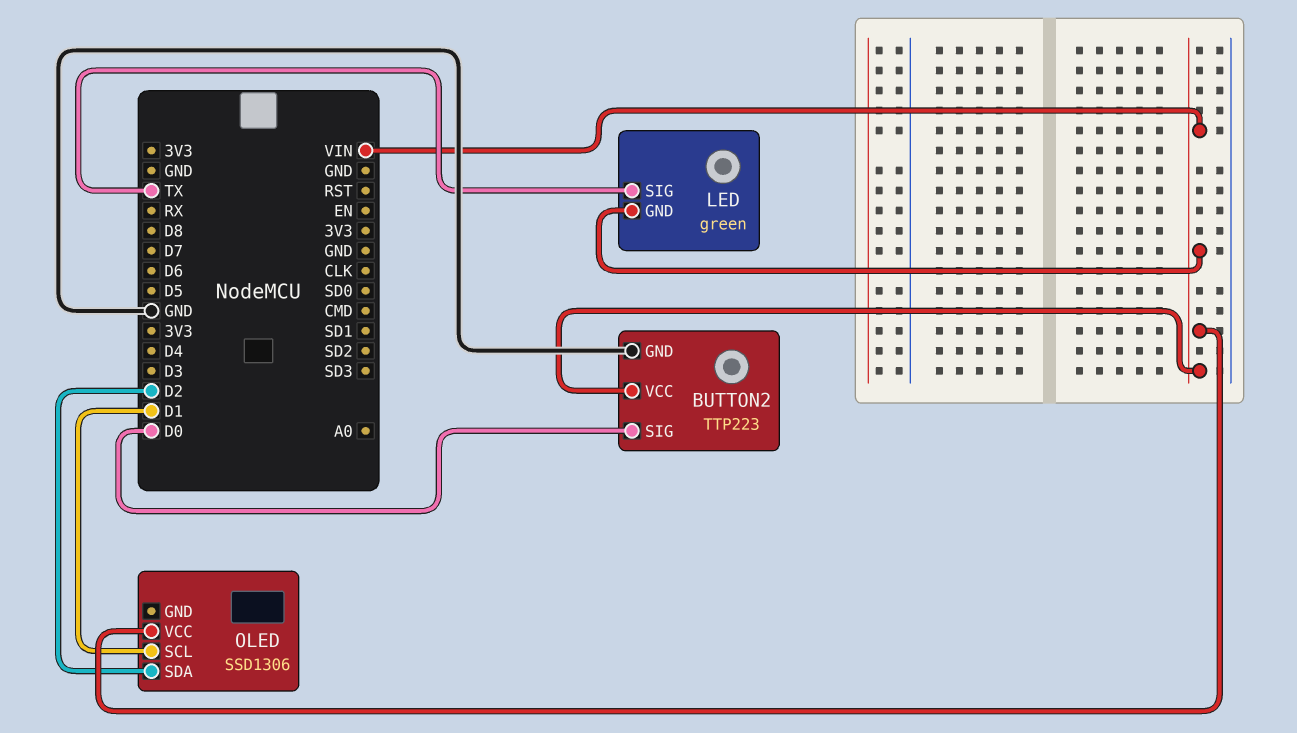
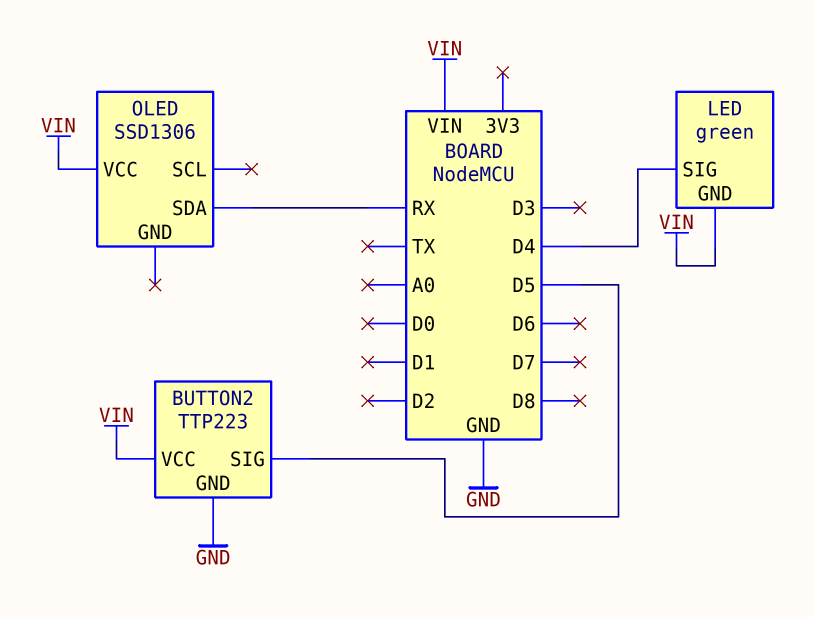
BUTTON2 pin SIG: D0 -> D5
LED pin SIG: TX -> D4
OLED pin SCL: D1 -> none
OLED pin SDA: D2 -> RX

